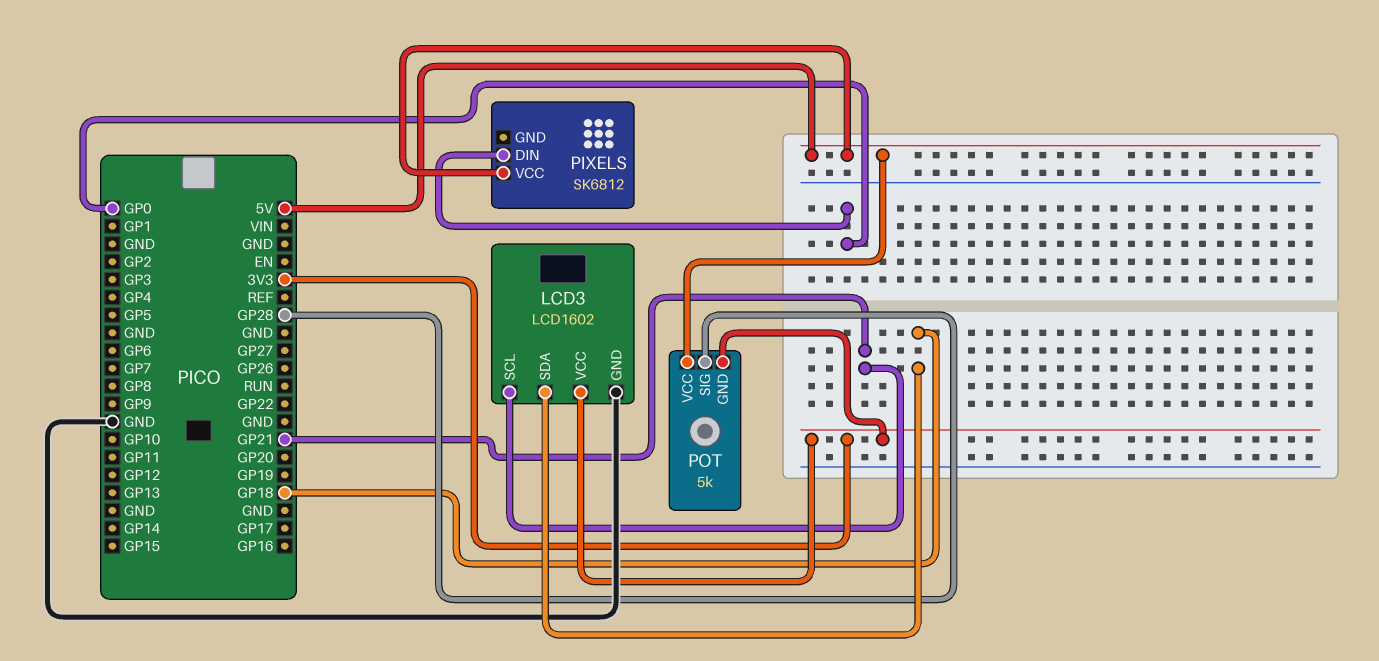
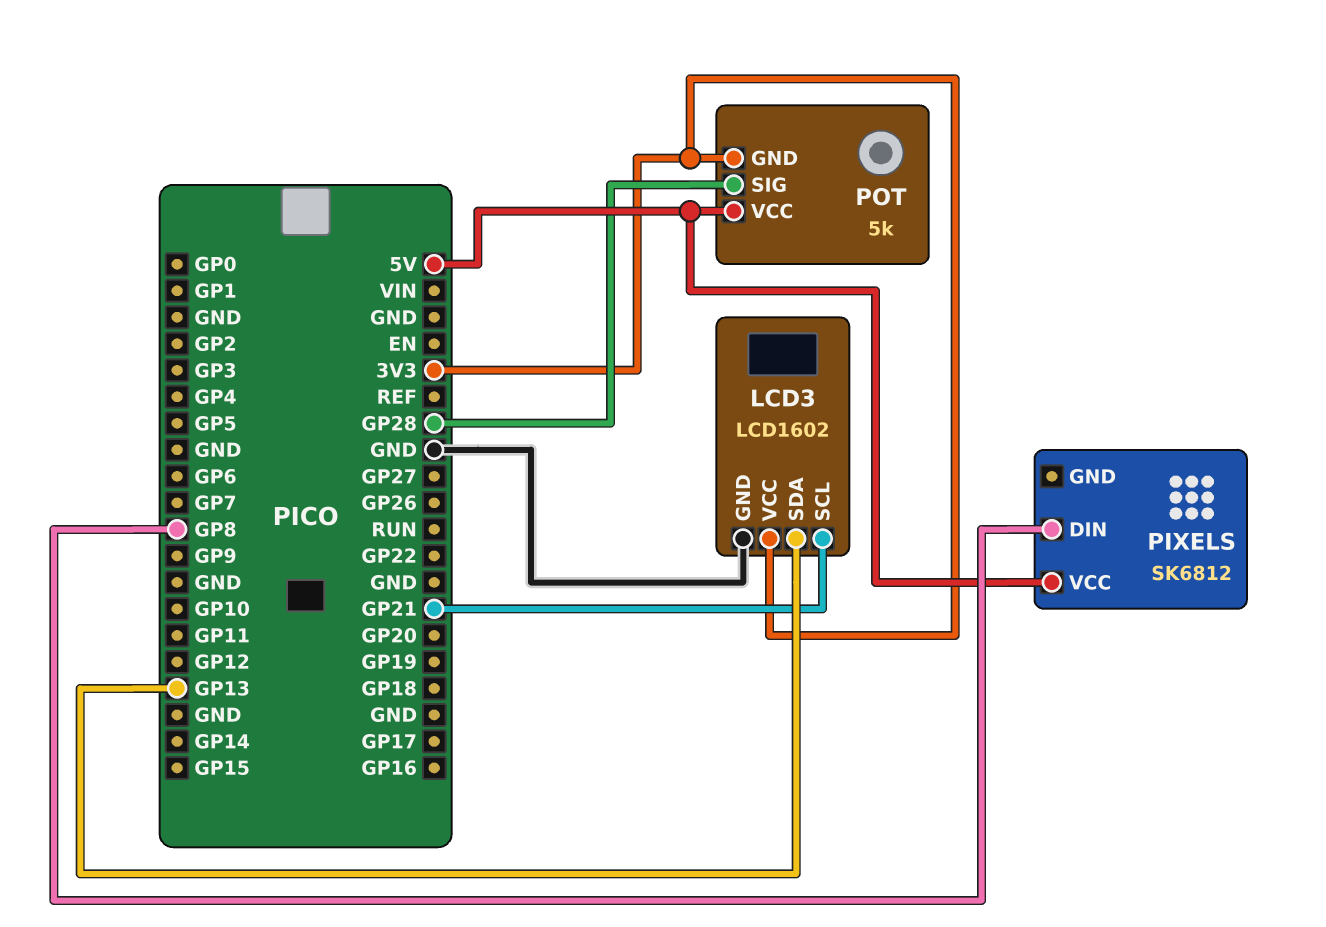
LCD3 pin SDA: GP18 -> GP13
PIXELS pin DIN: GP0 -> GP8

